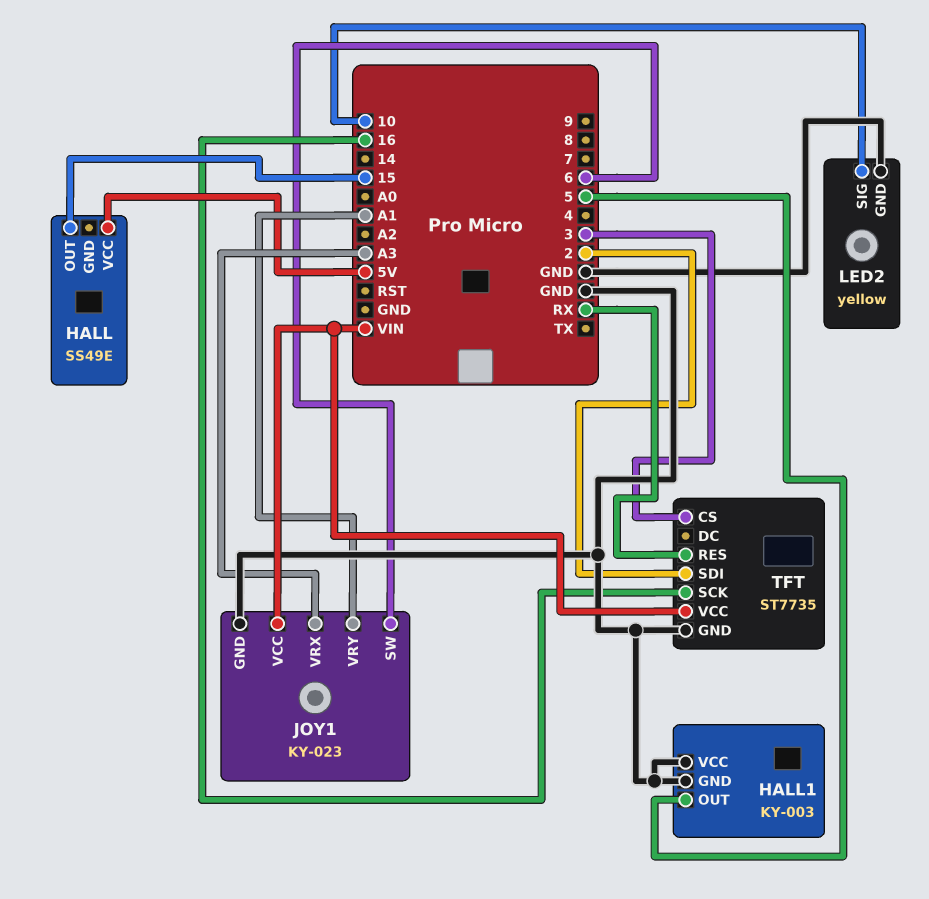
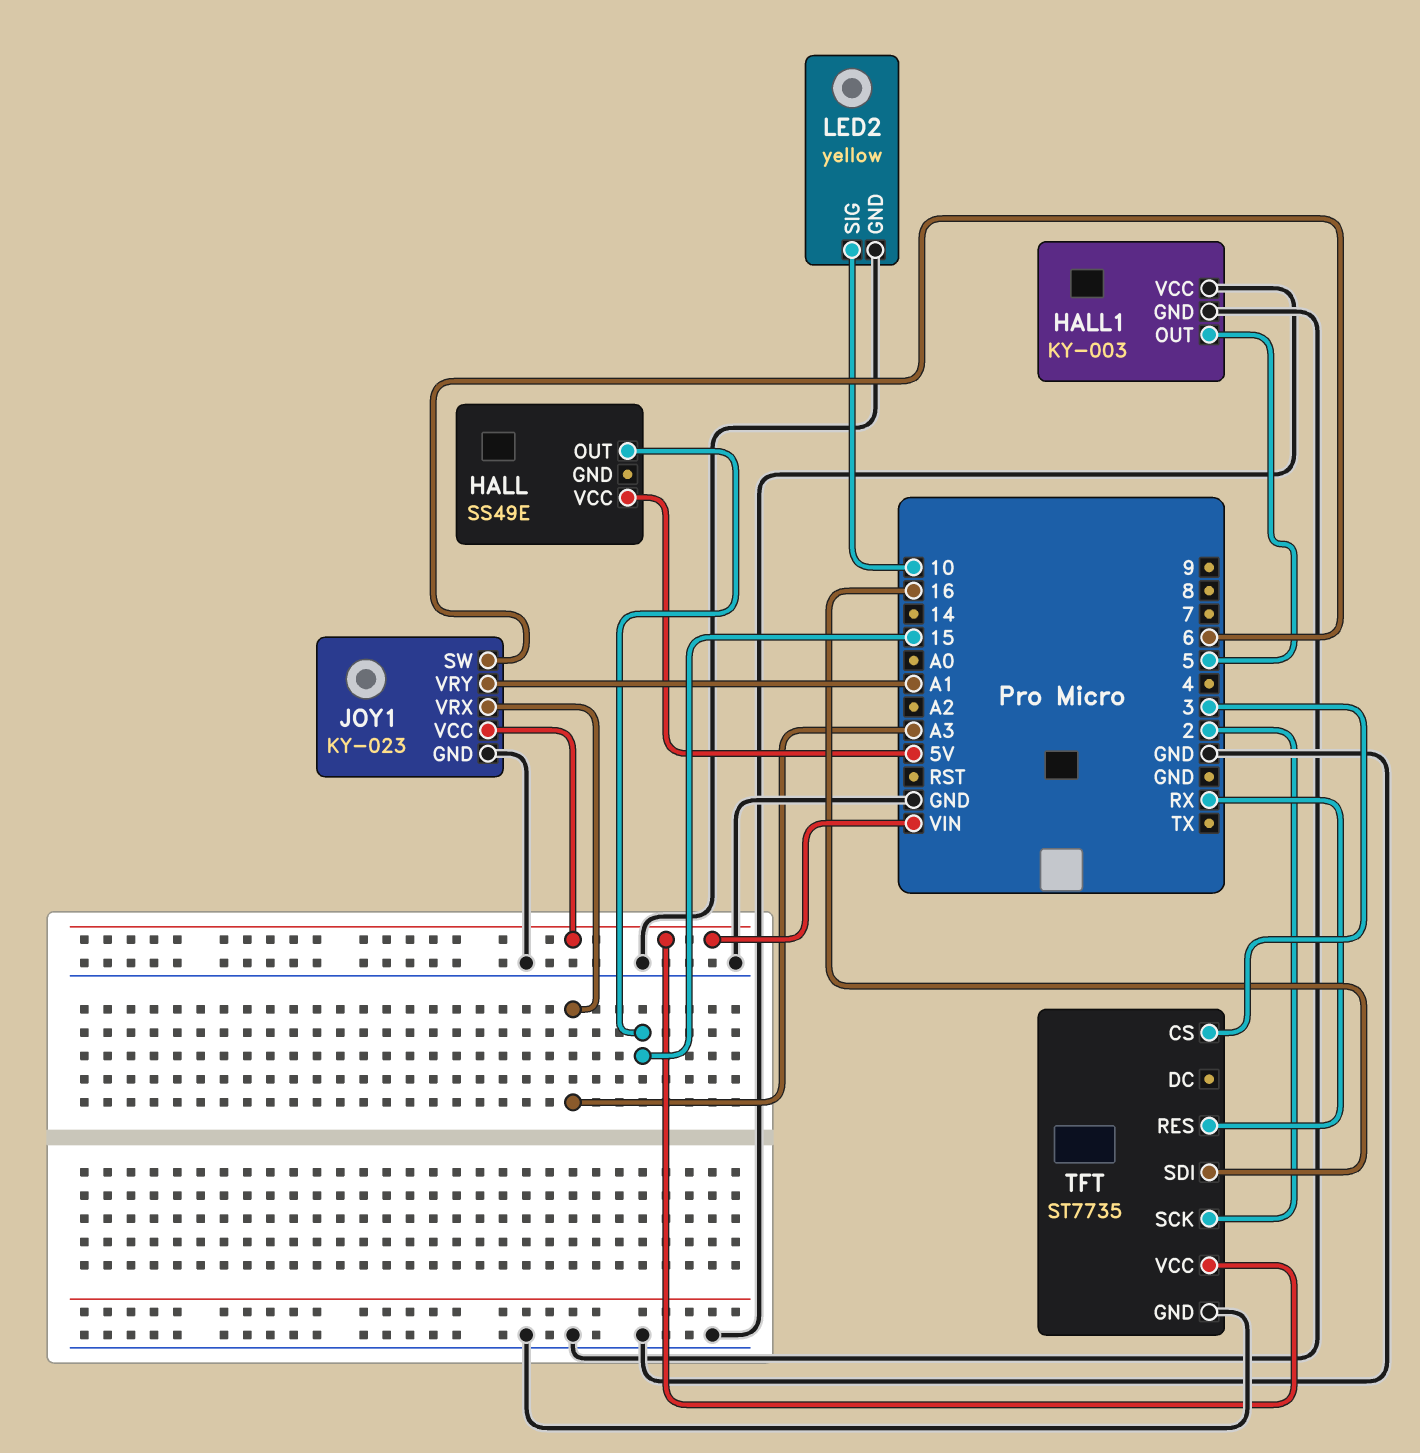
TFT pin SCK: 16 -> 2
TFT pin SDI: 2 -> 16

